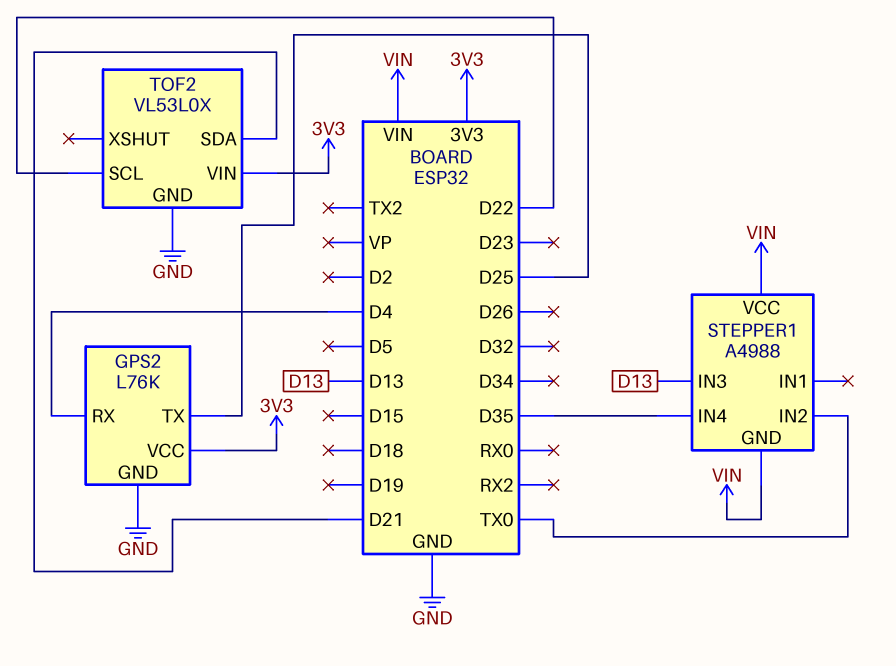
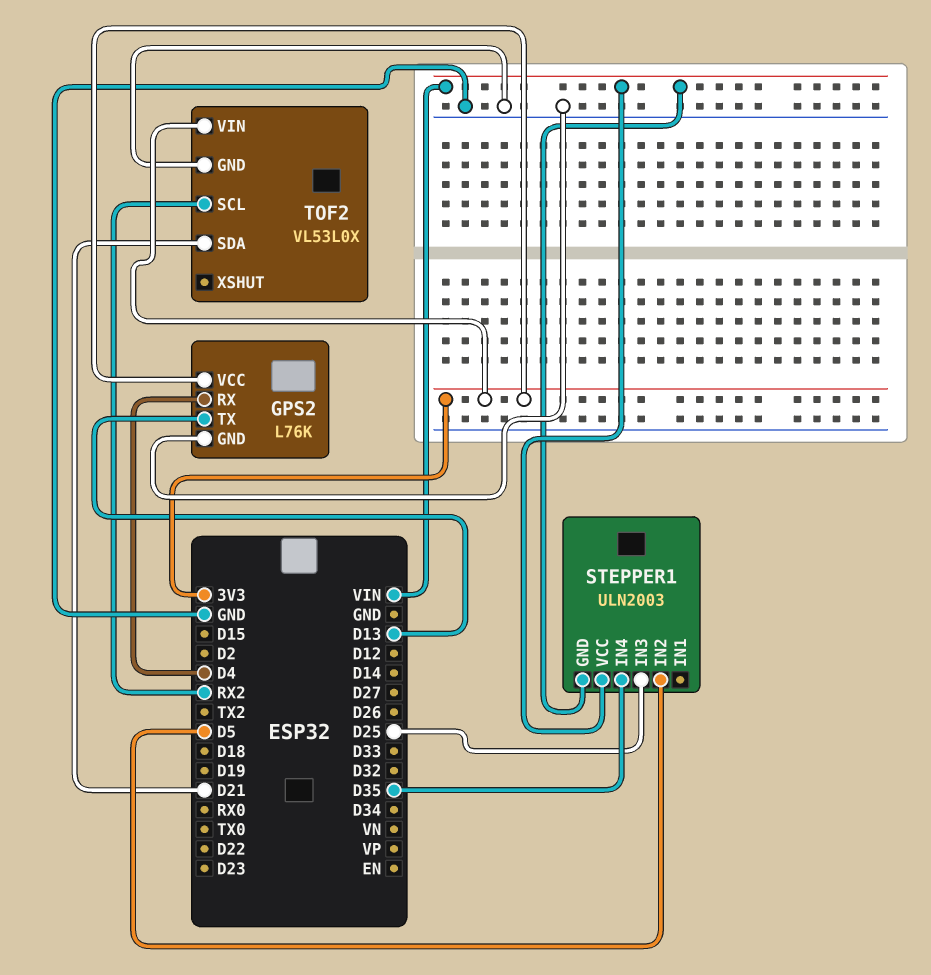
GPS2 pin TX: D25 -> D13
STEPPER1: A4988 -> ULN2003
STEPPER1 pin IN2: TX0 -> D5
STEPPER1 pin IN3: D13 -> D25
TOF2 pin SCL: D22 -> RX2

